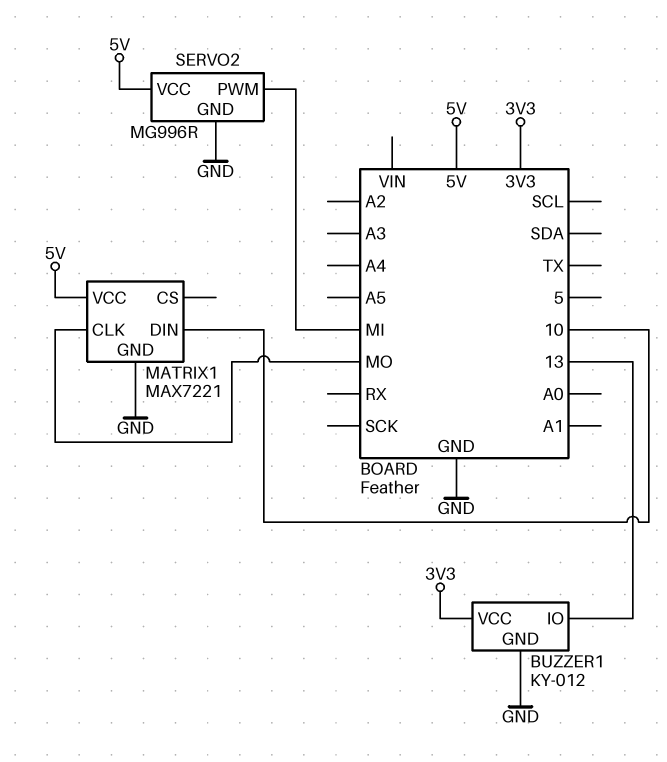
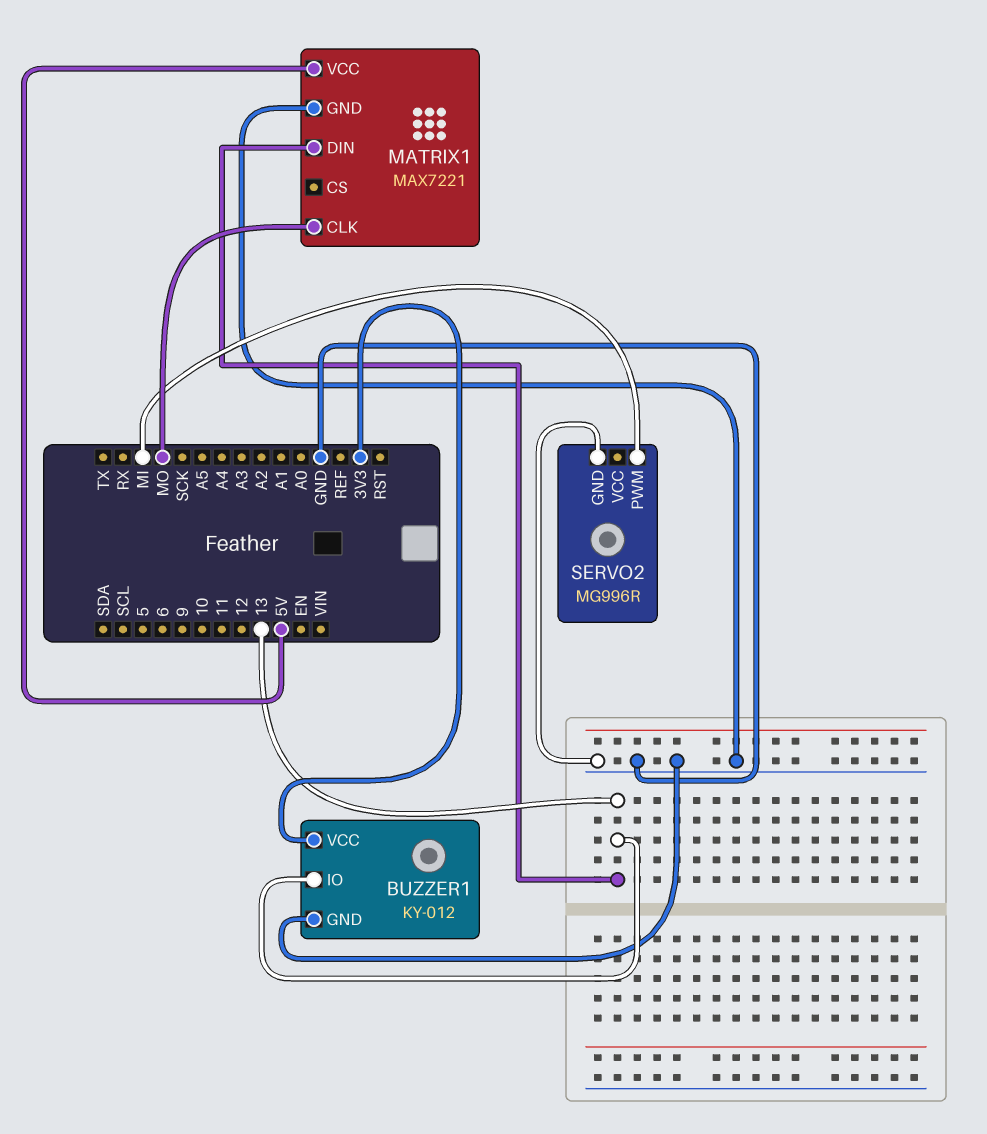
MATRIX1 pin DIN: 10 -> 13
SERVO2 pin VCC: 5V -> none

